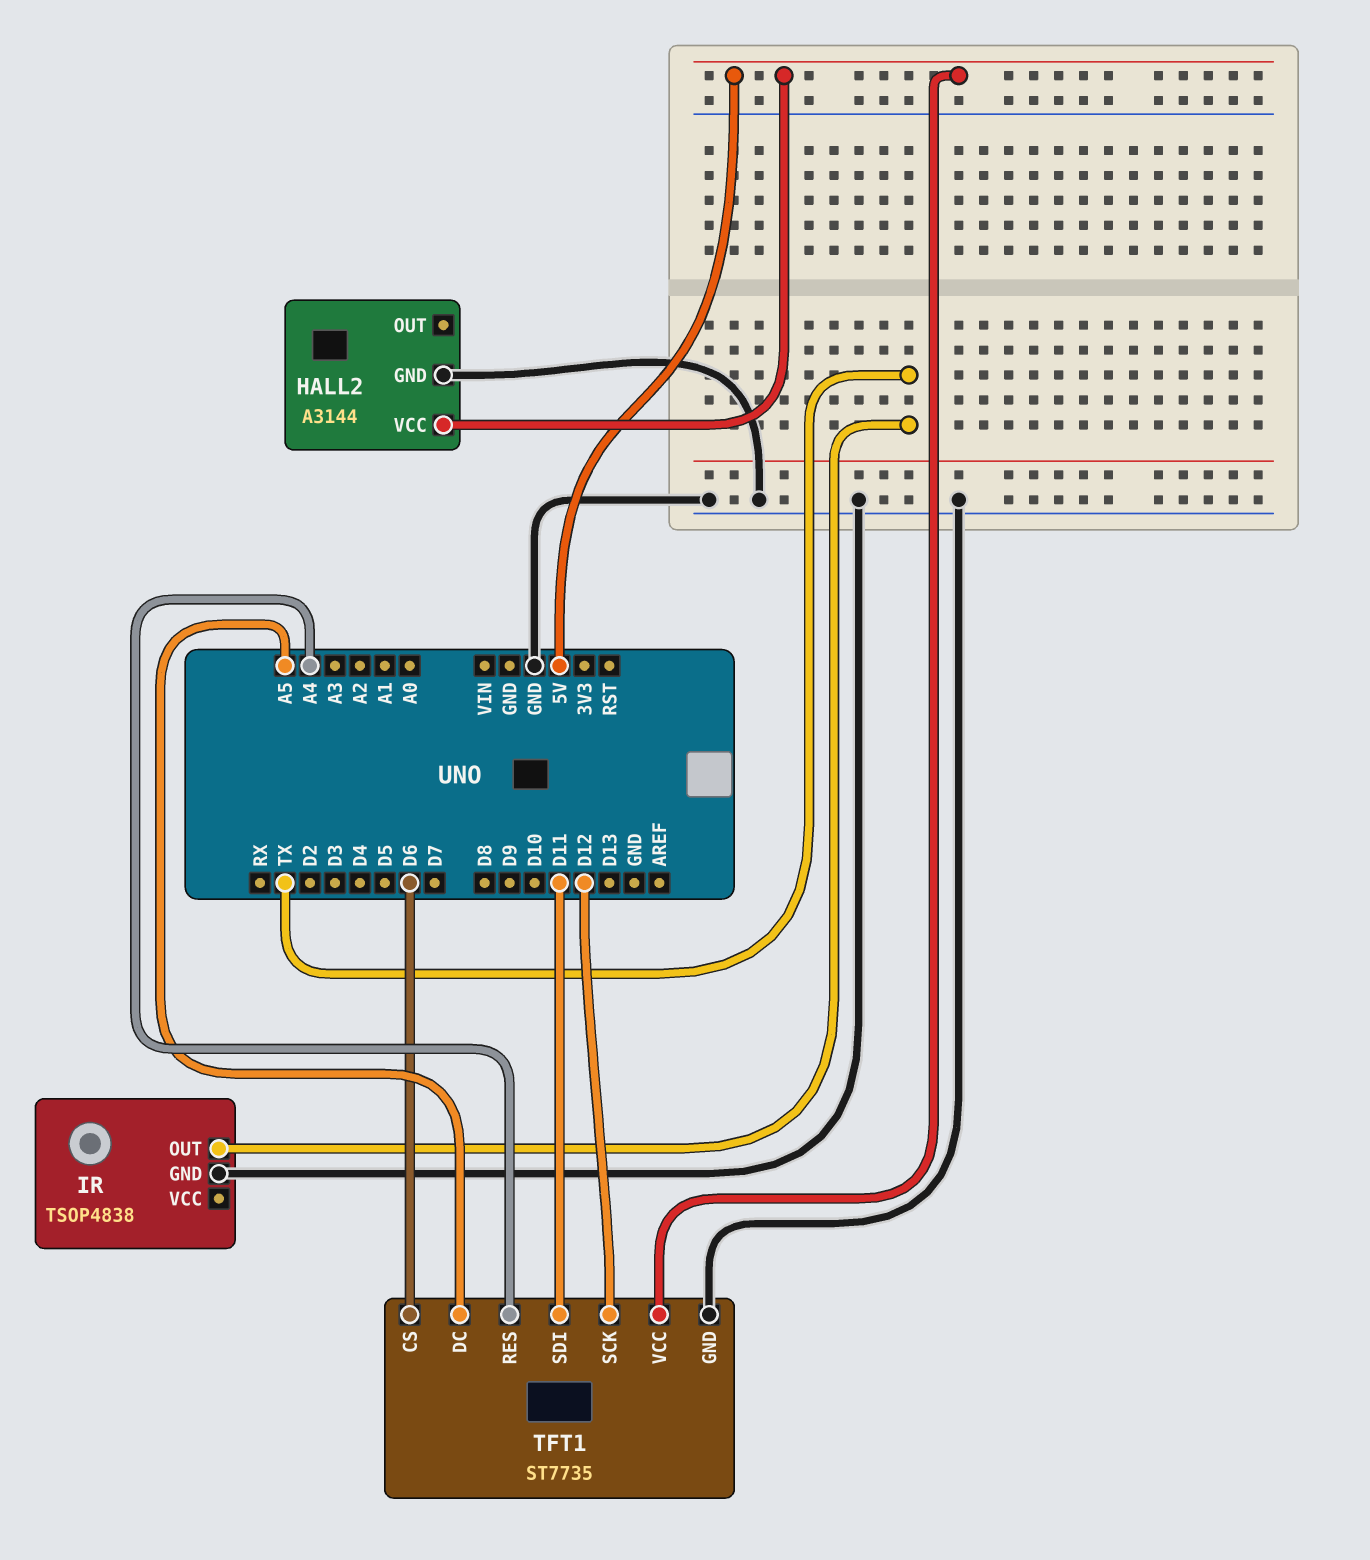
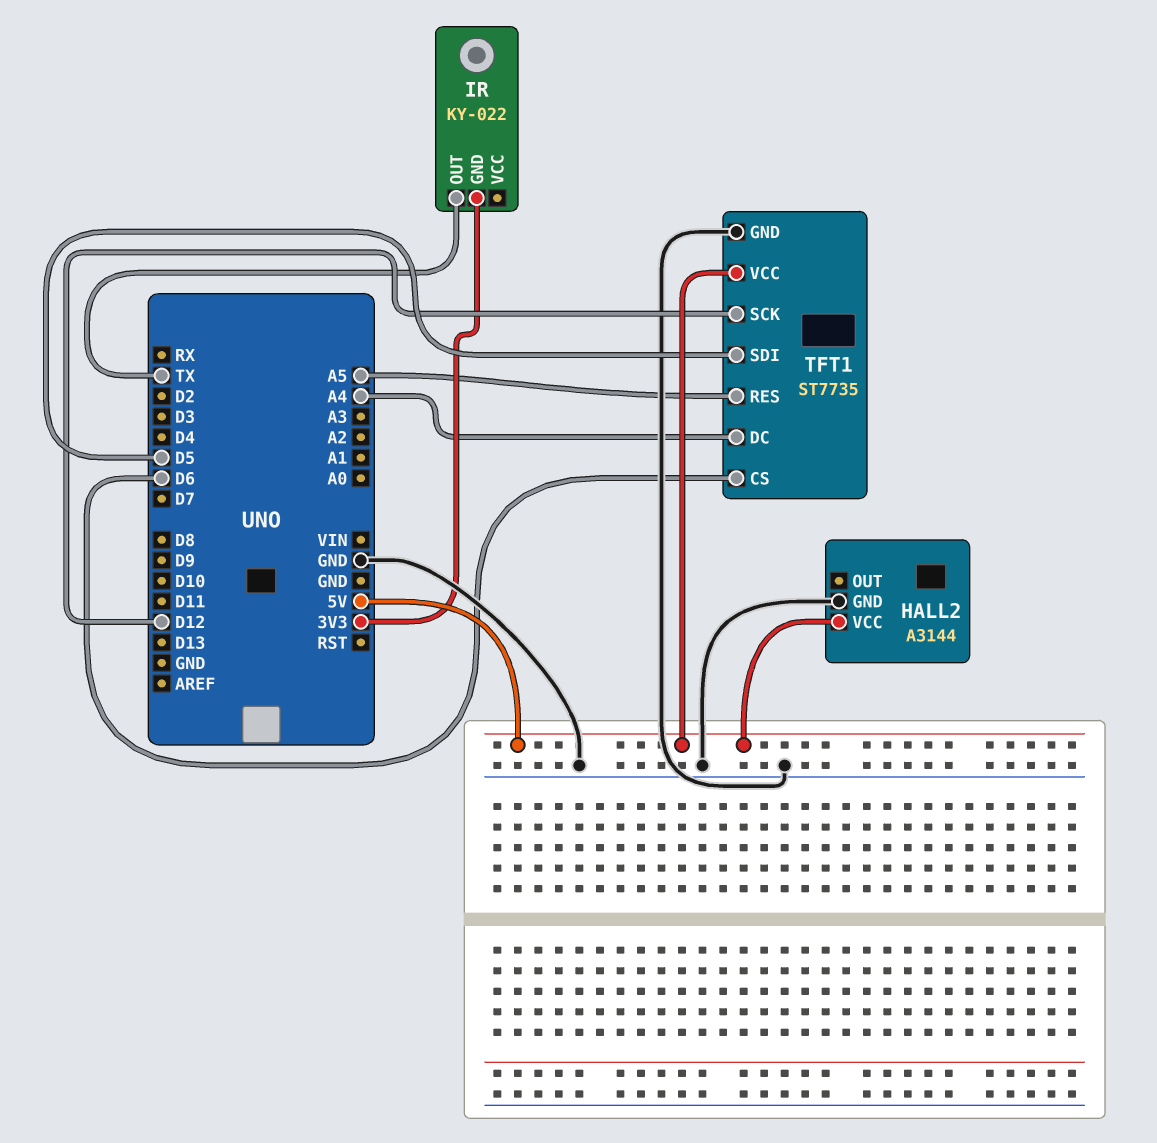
IR: TSOP4838 -> KY-022
IR pin GND: GND -> 3V3
TFT1 pin DC: A5 -> A4
TFT1 pin RES: A4 -> A5
TFT1 pin SDI: D11 -> D5

